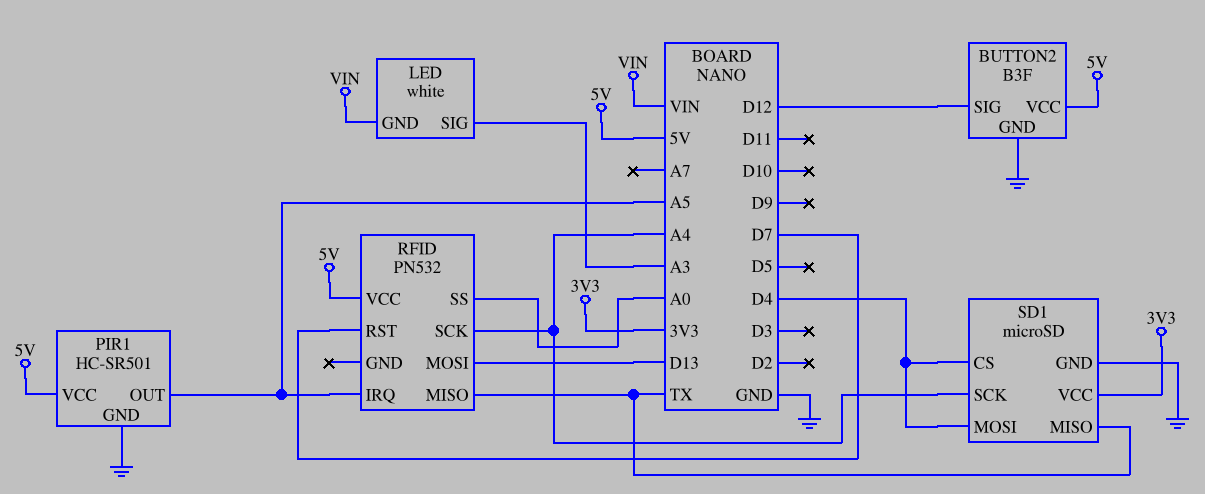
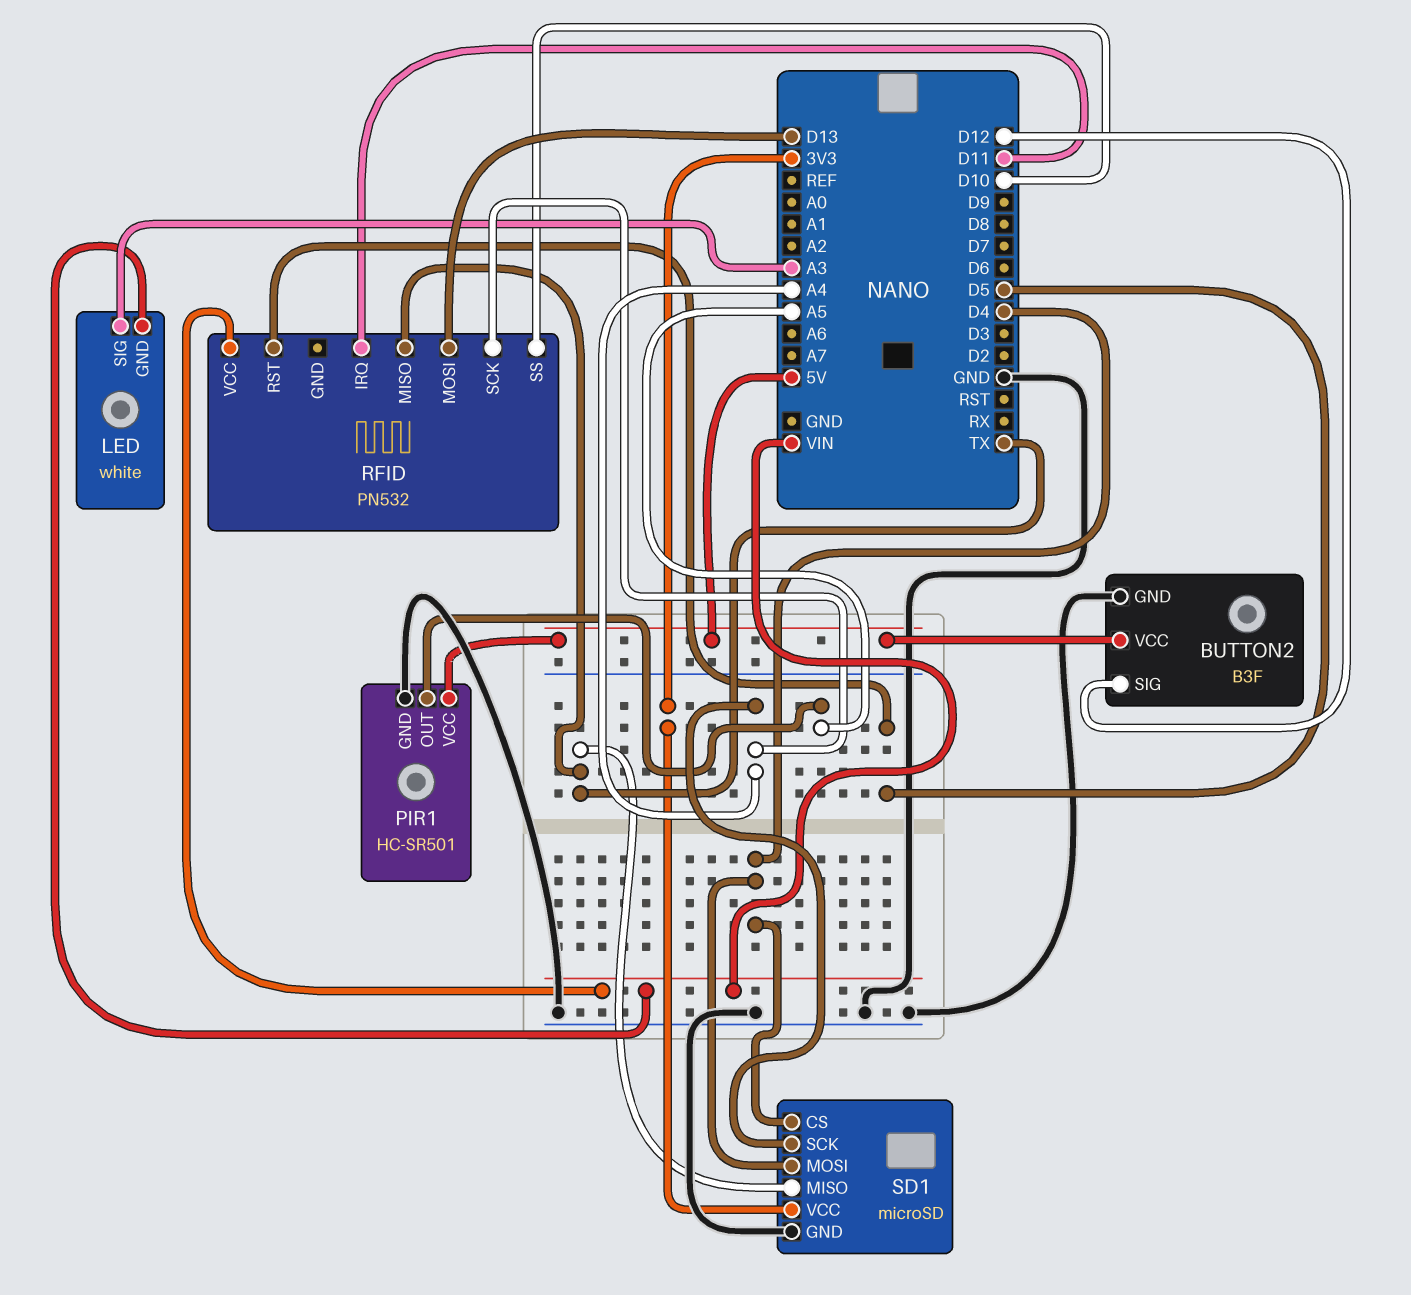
RFID pin IRQ: A5 -> D11
RFID pin RST: D7 -> D5
RFID pin SS: A0 -> D10
RFID pin VCC: 5V -> VIN

